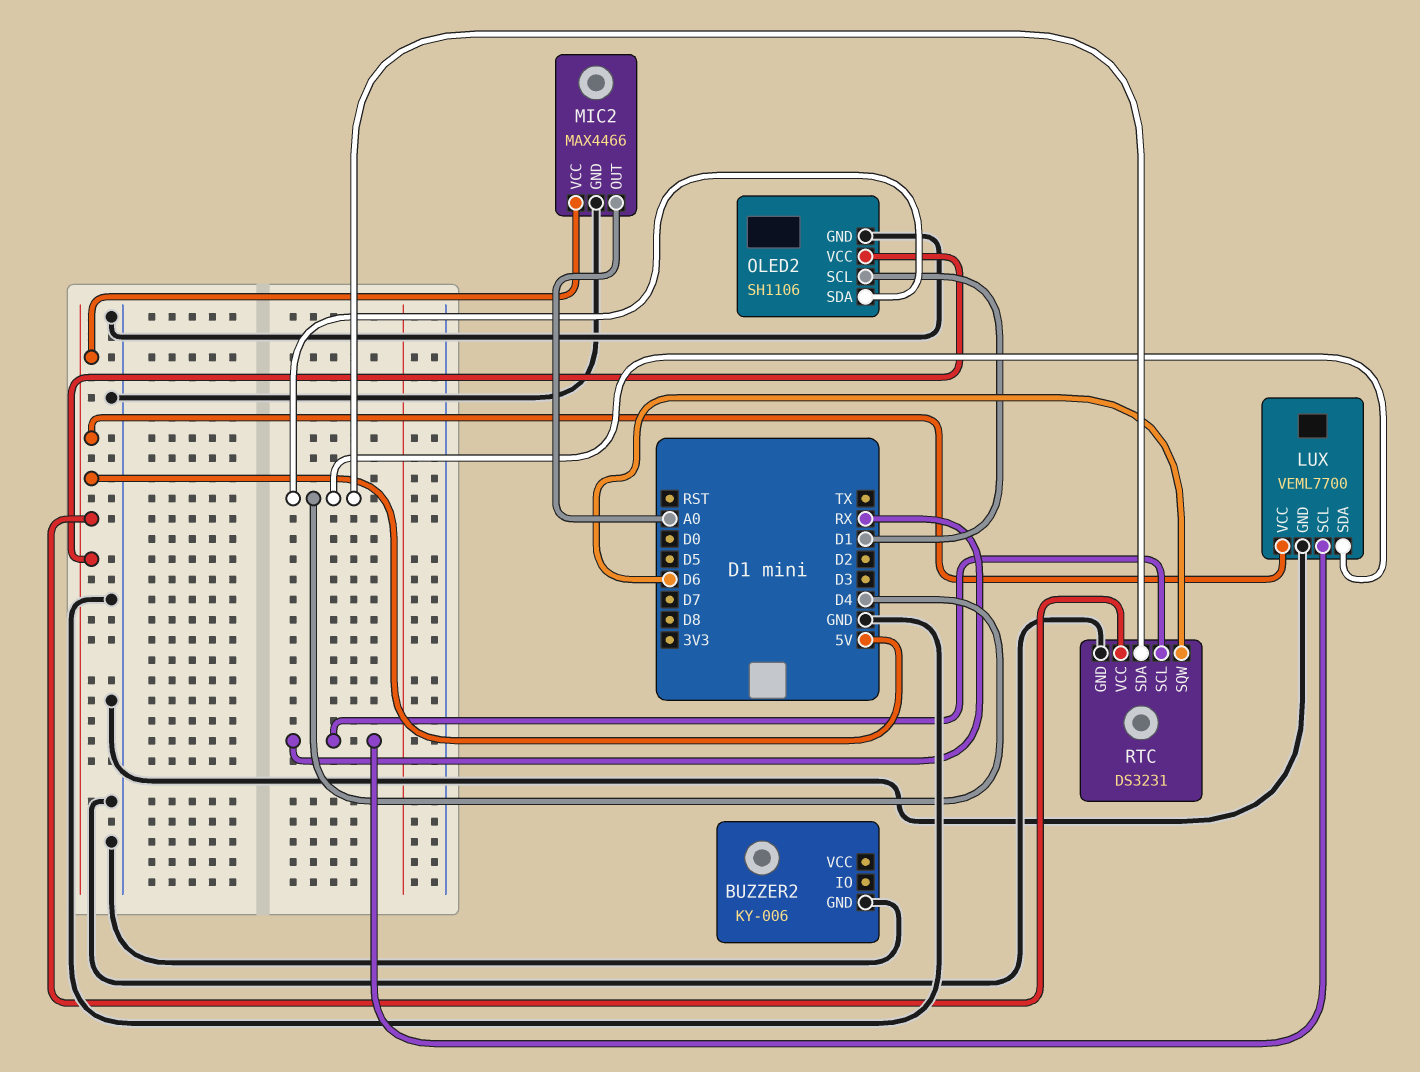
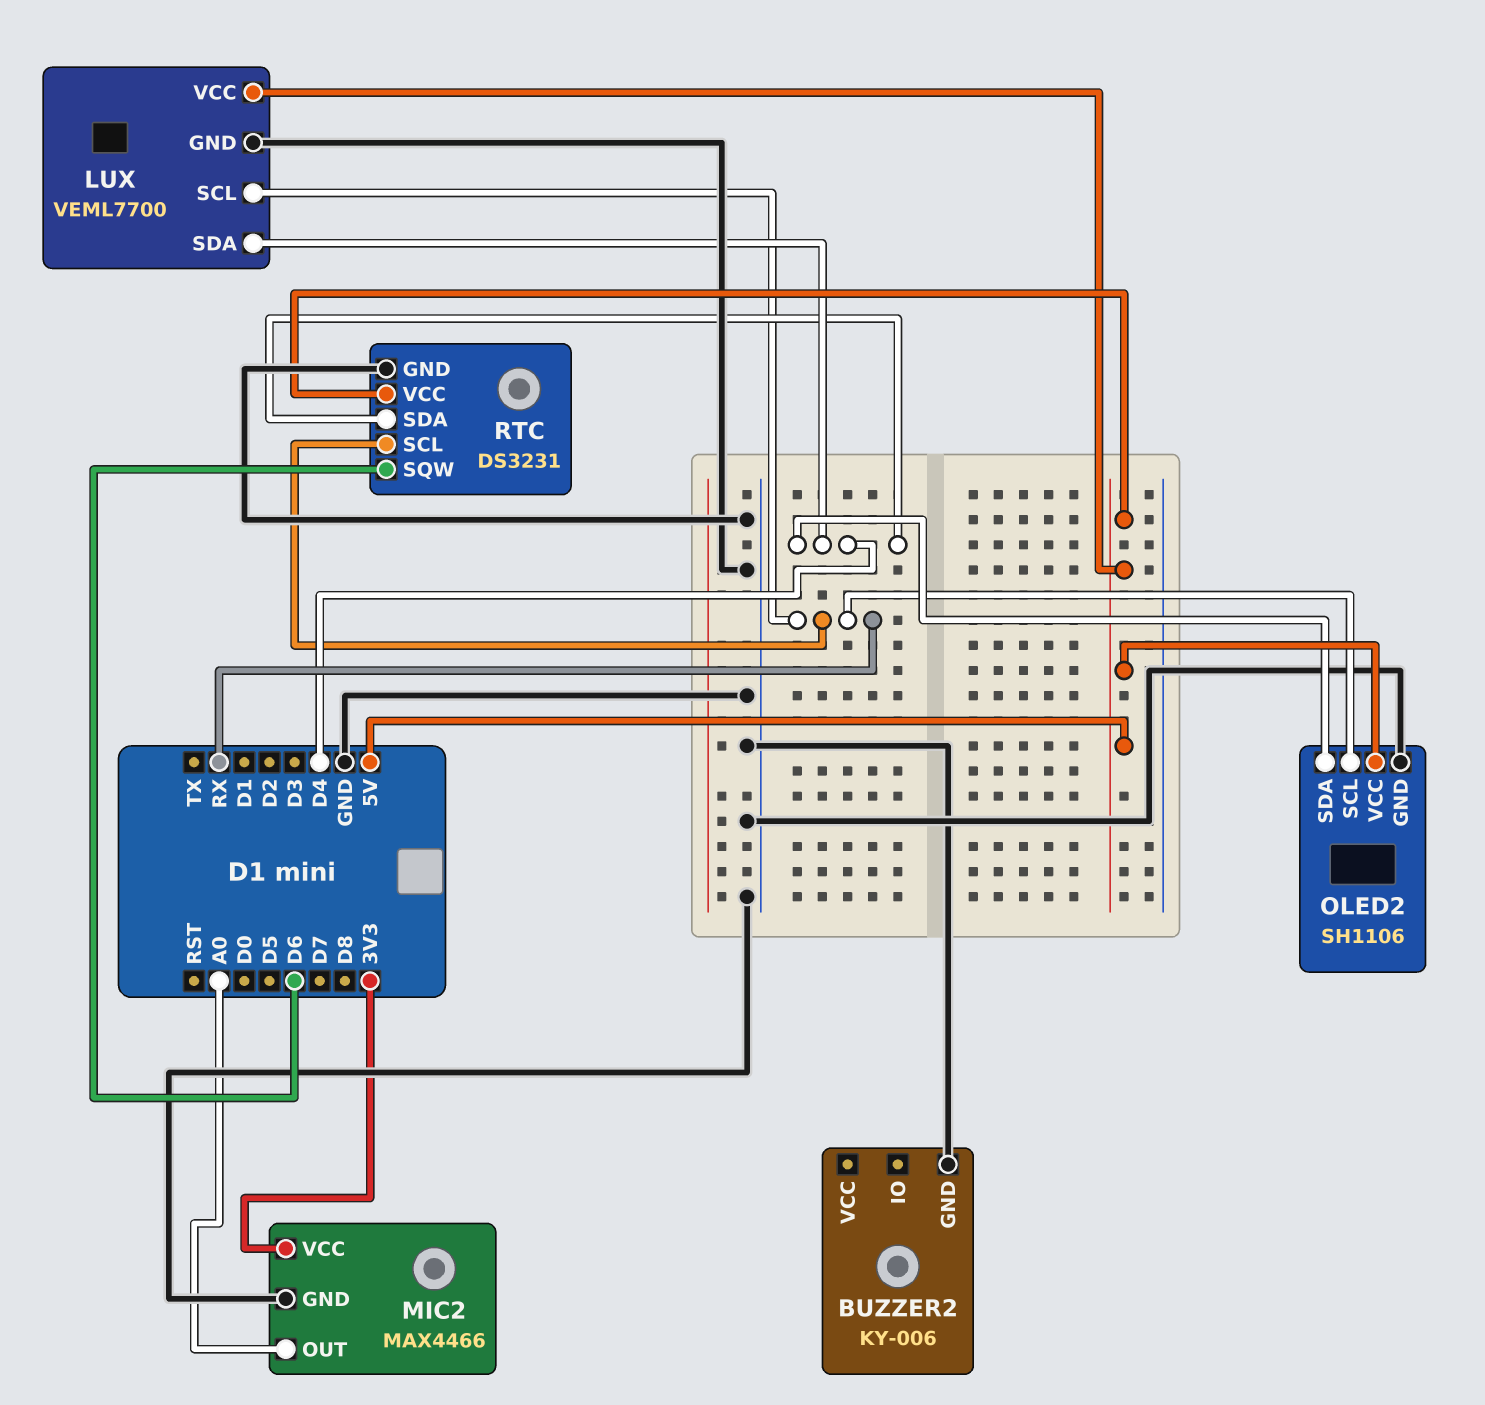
MIC2 pin VCC: 5V -> 3V3
OLED2 pin SCL: D1 -> RX

